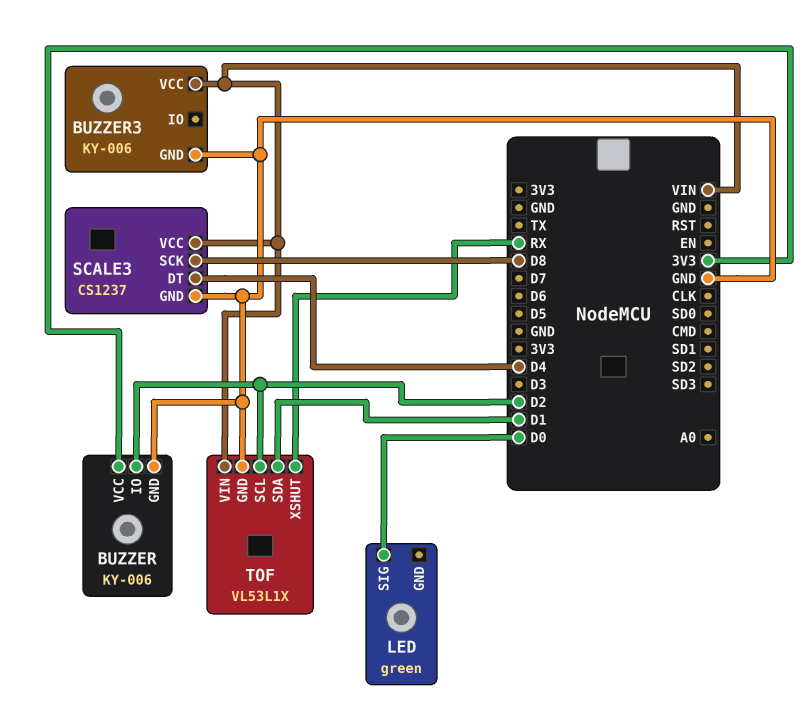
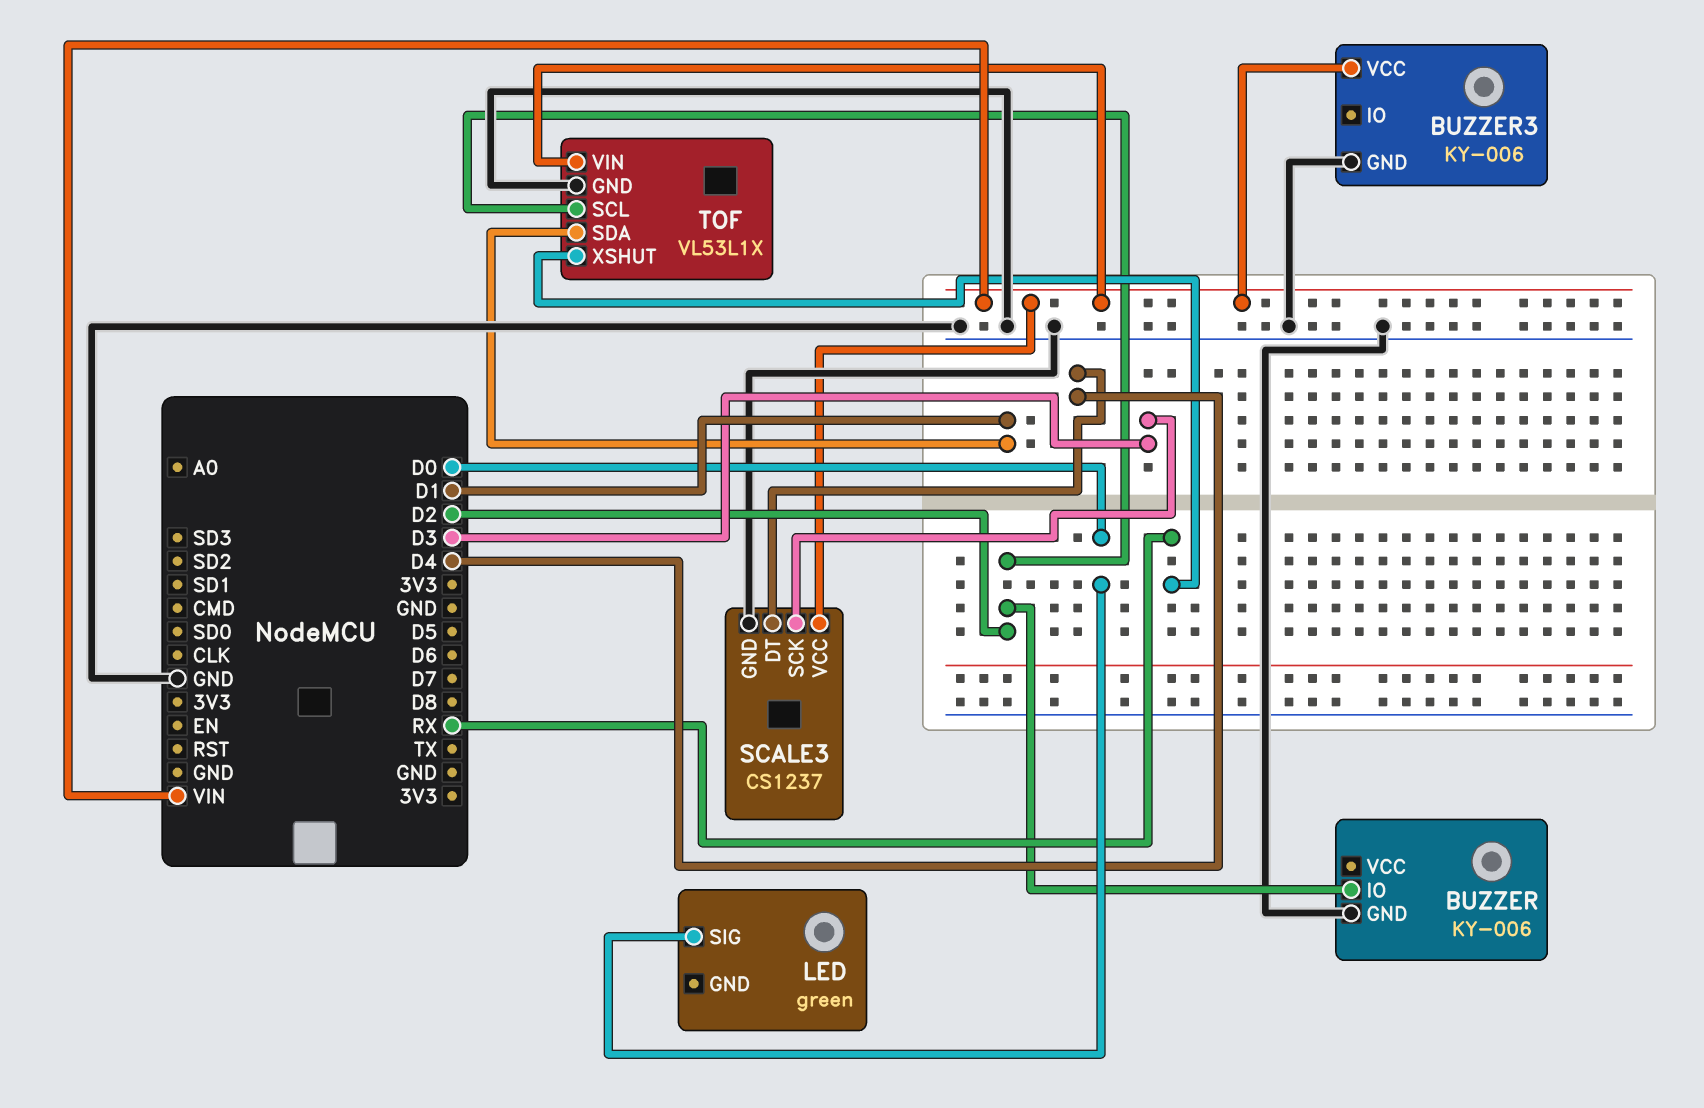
BUZZER pin VCC: 3V3 -> none
SCALE3 pin SCK: D8 -> D3

